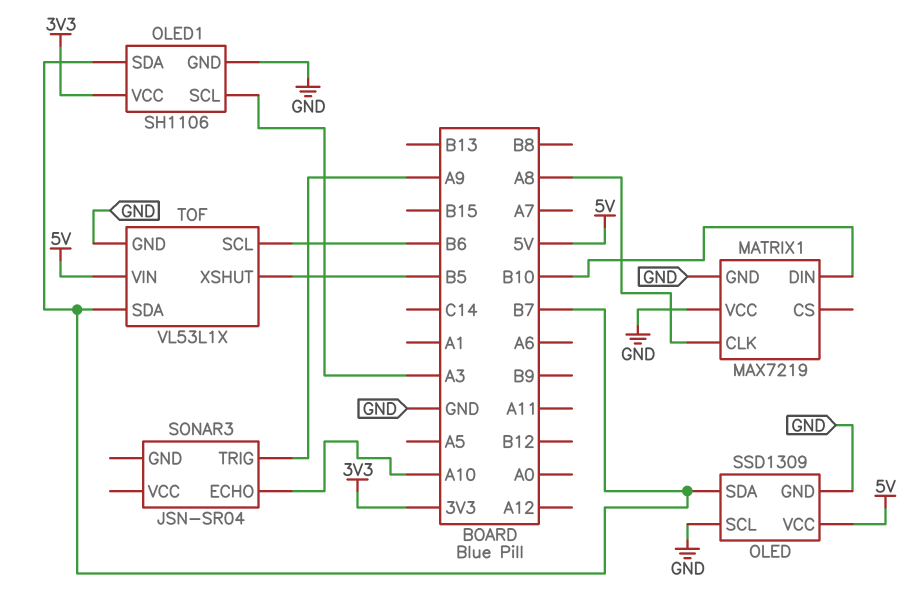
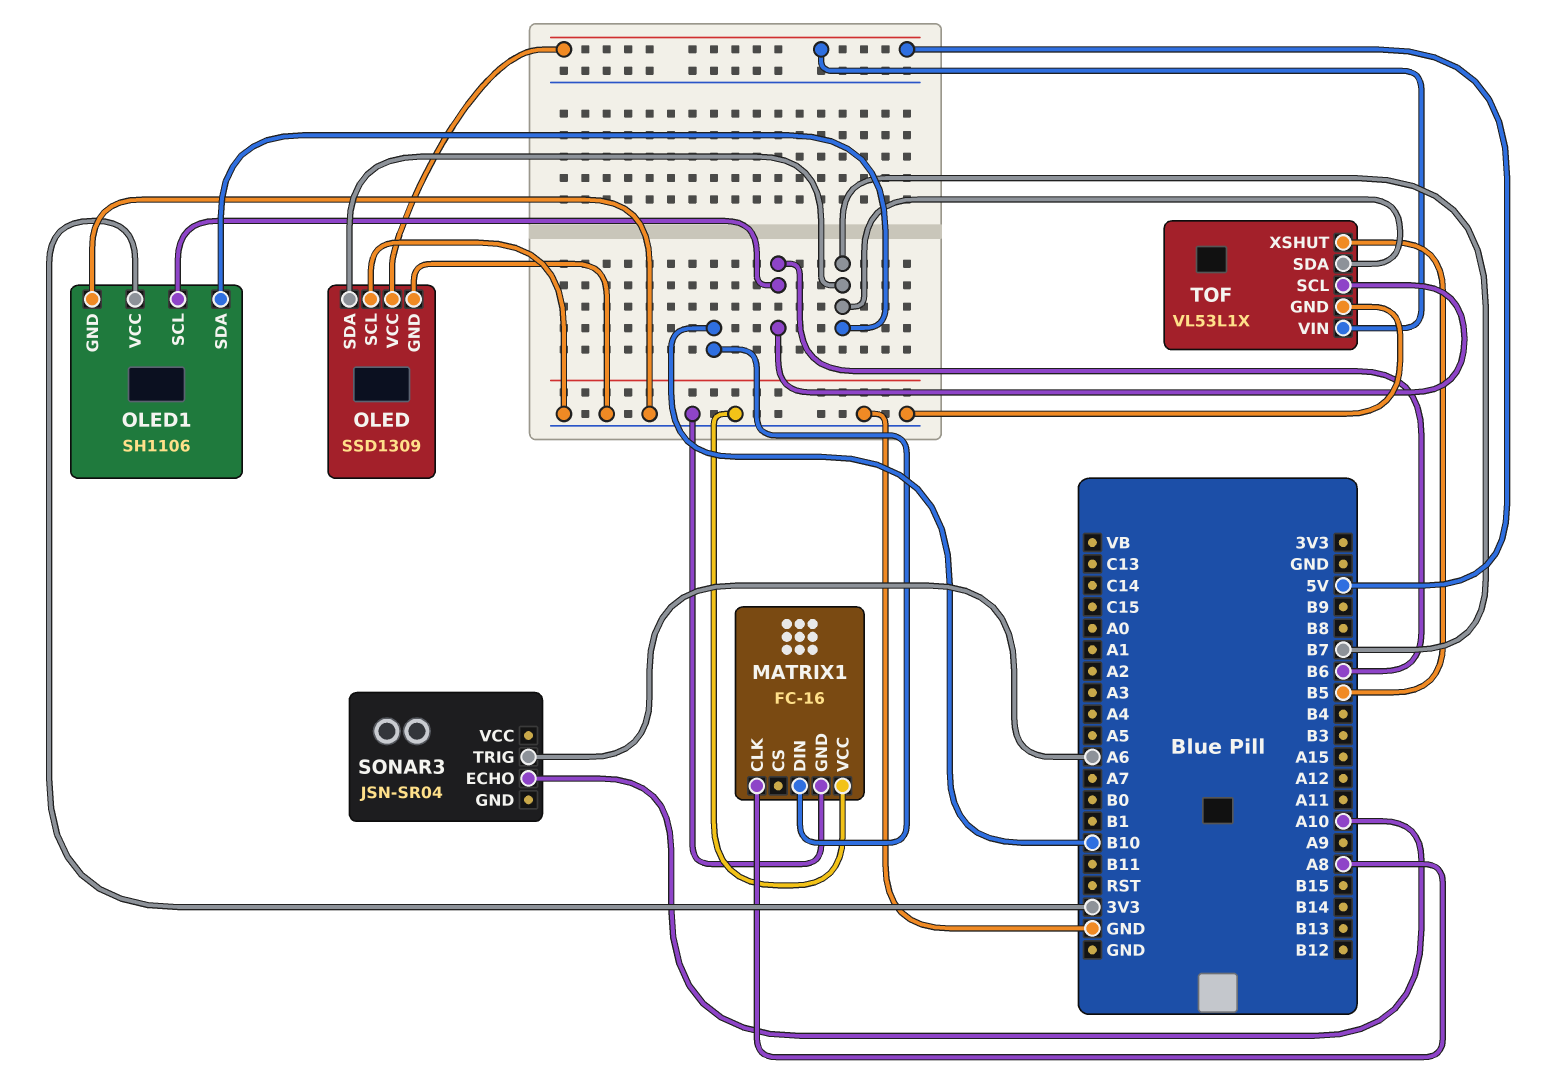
MATRIX1: MAX7219 -> FC-16
OLED1 pin SCL: A3 -> B6
SONAR3 pin TRIG: A9 -> A6

